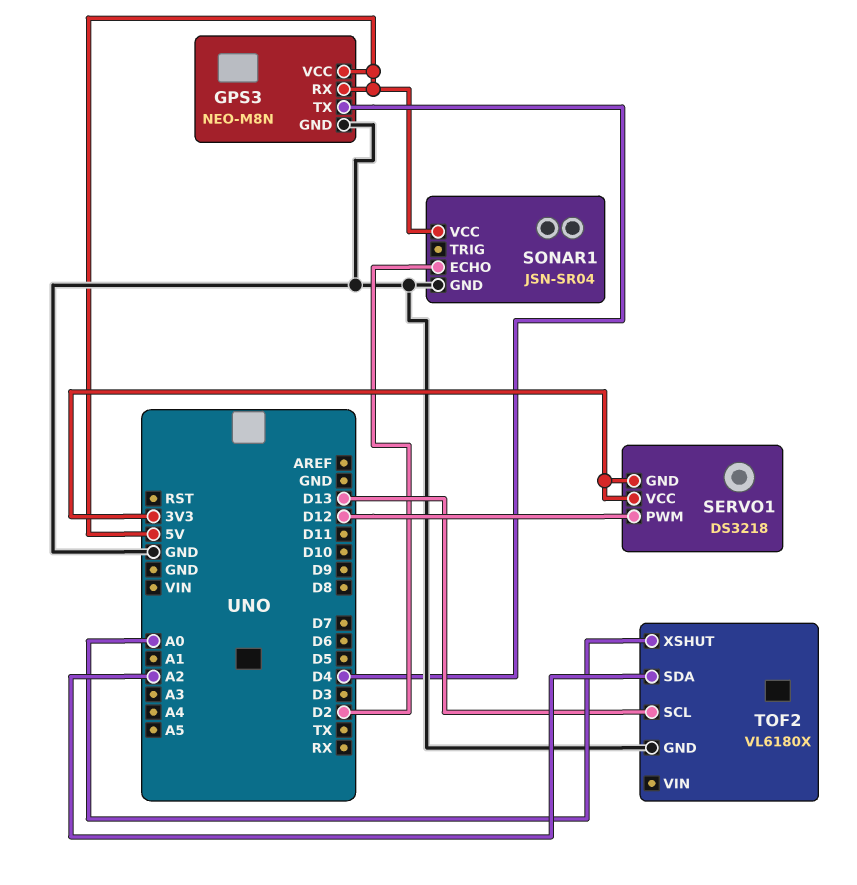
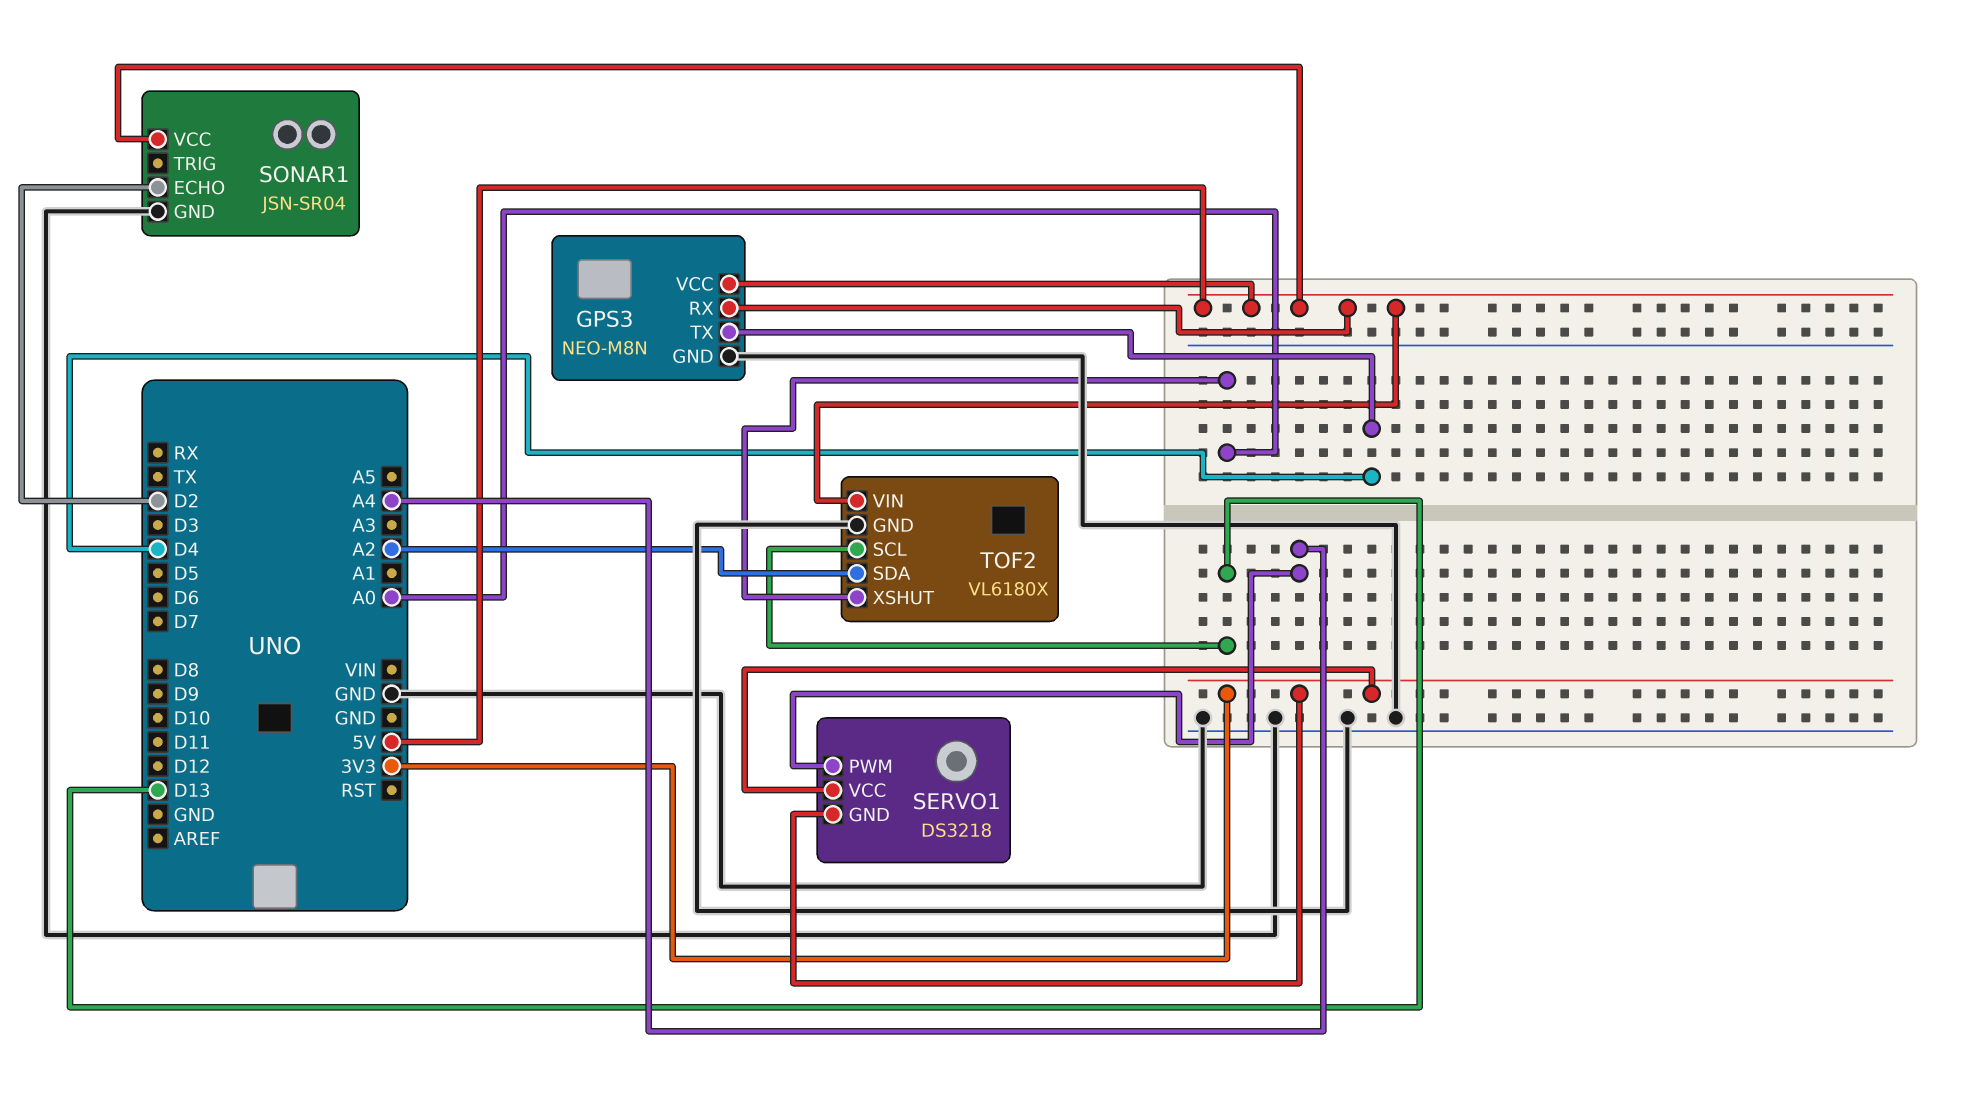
SERVO1 pin PWM: D12 -> A4
TOF2 pin VIN: none -> 5V

